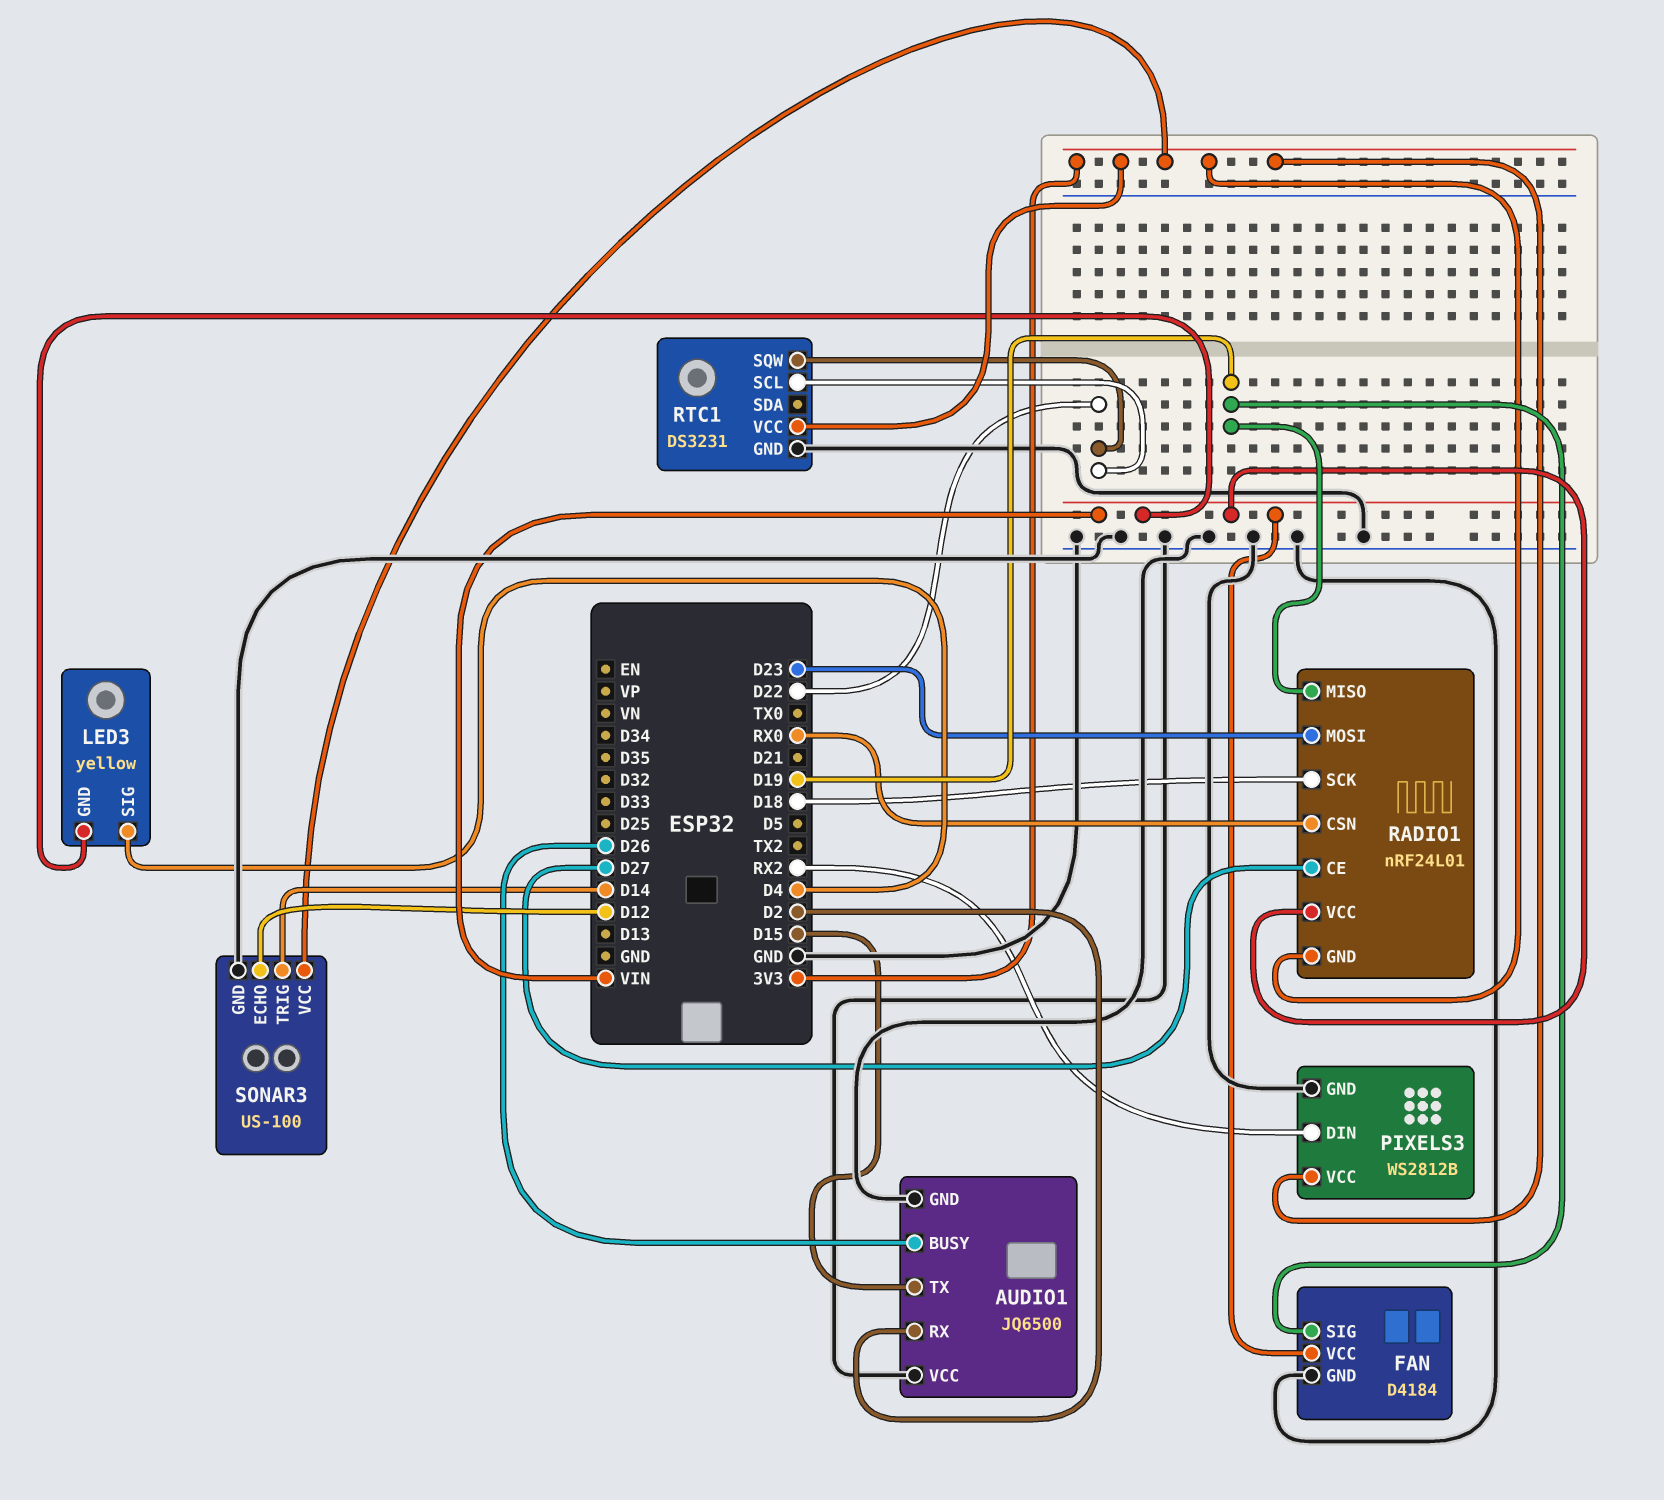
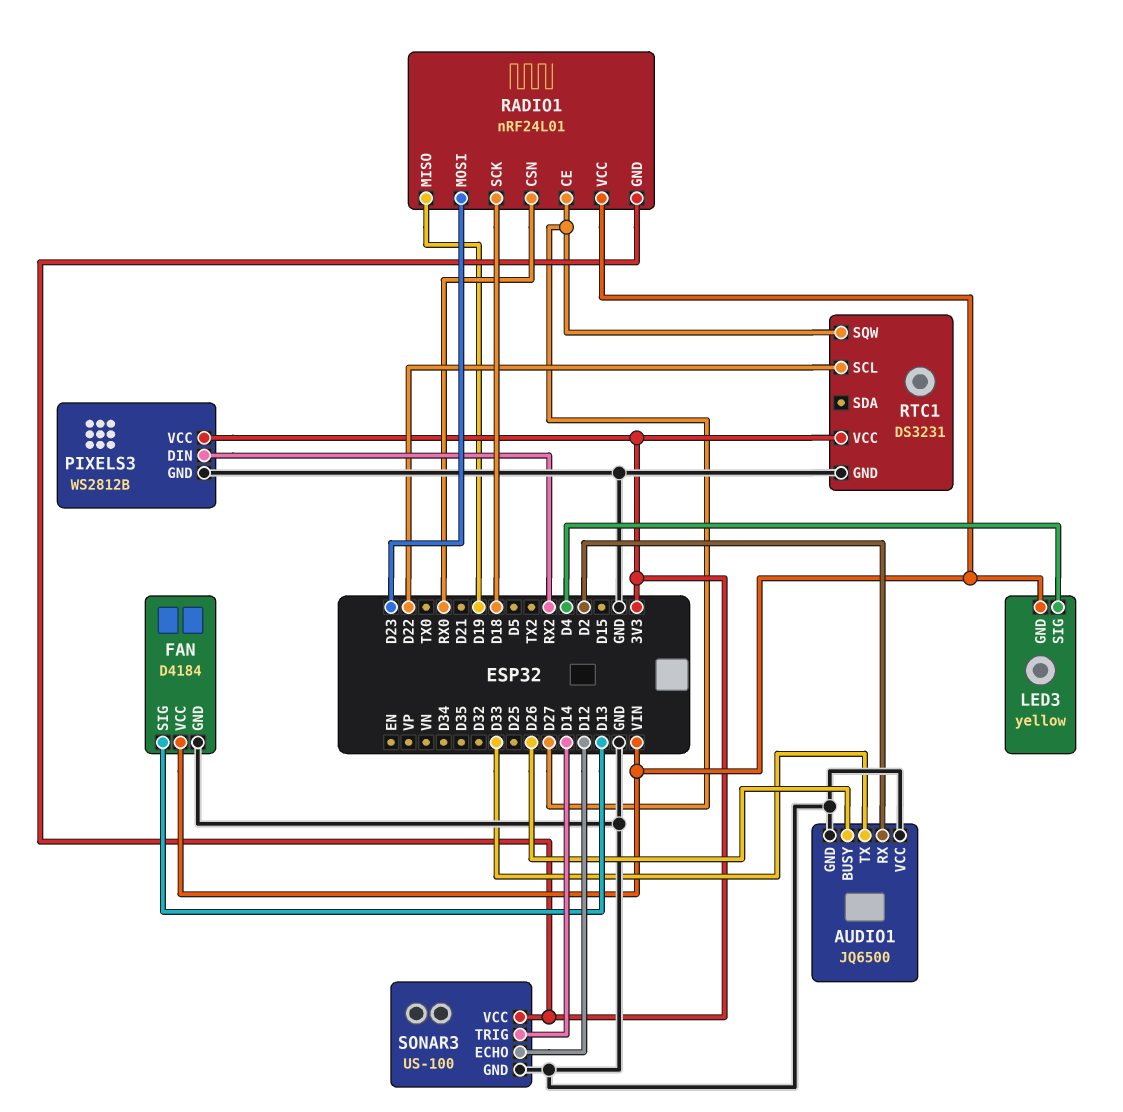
AUDIO1 pin TX: D15 -> D33
FAN pin SIG: D19 -> D13
RTC1 pin SQW: D22 -> D27

